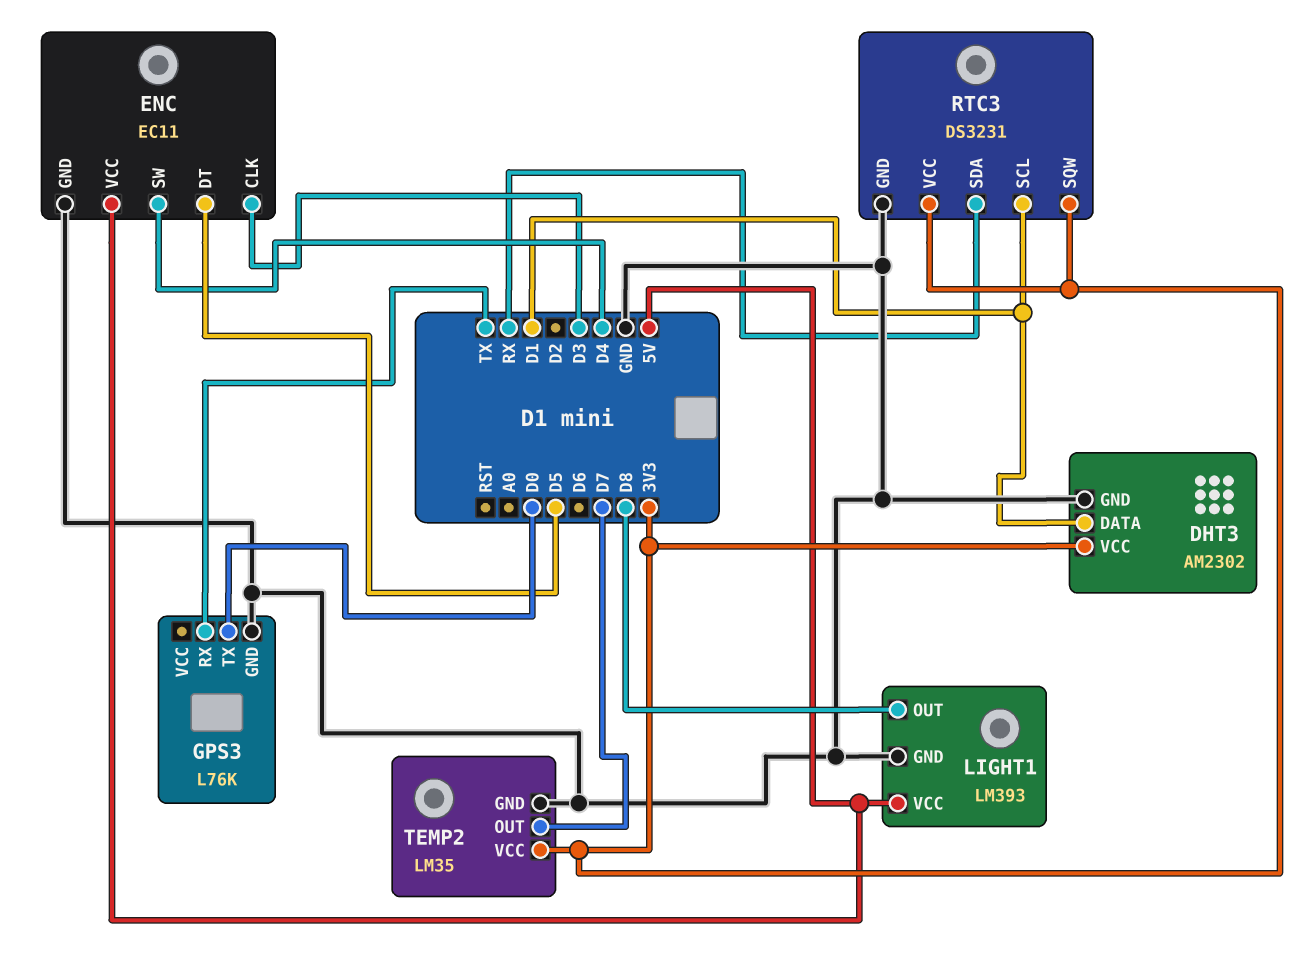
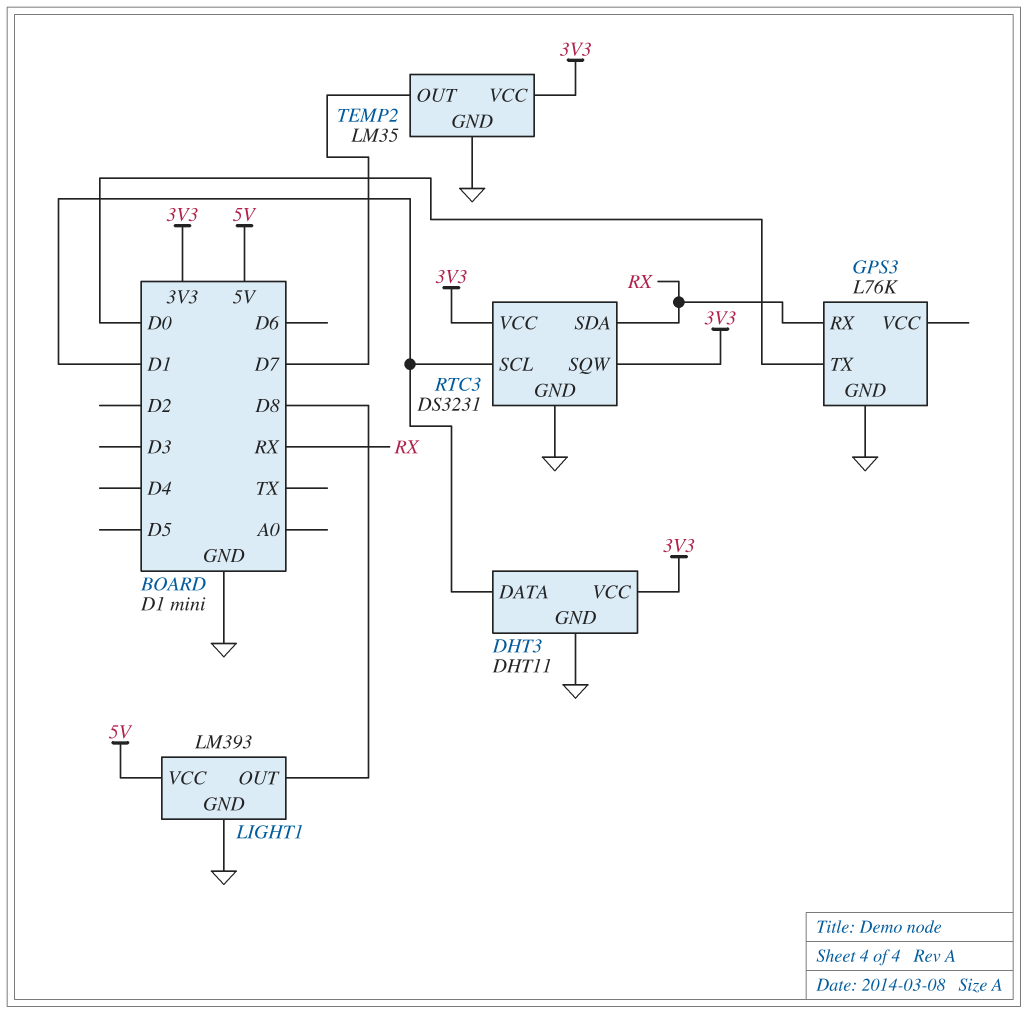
DHT3: AM2302 -> DHT11
ENC: EC11 -> none
ENC pin CLK: D3 -> none
ENC pin DT: D5 -> none
ENC pin GND: GND -> none
ENC pin SW: D4 -> none
ENC pin VCC: 5V -> none
GPS3 pin RX: TX -> RX

